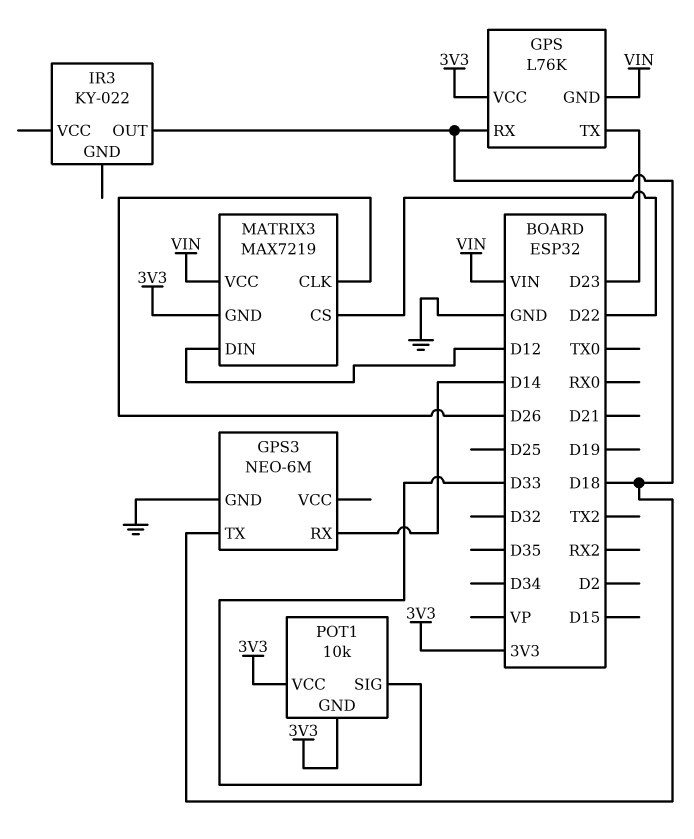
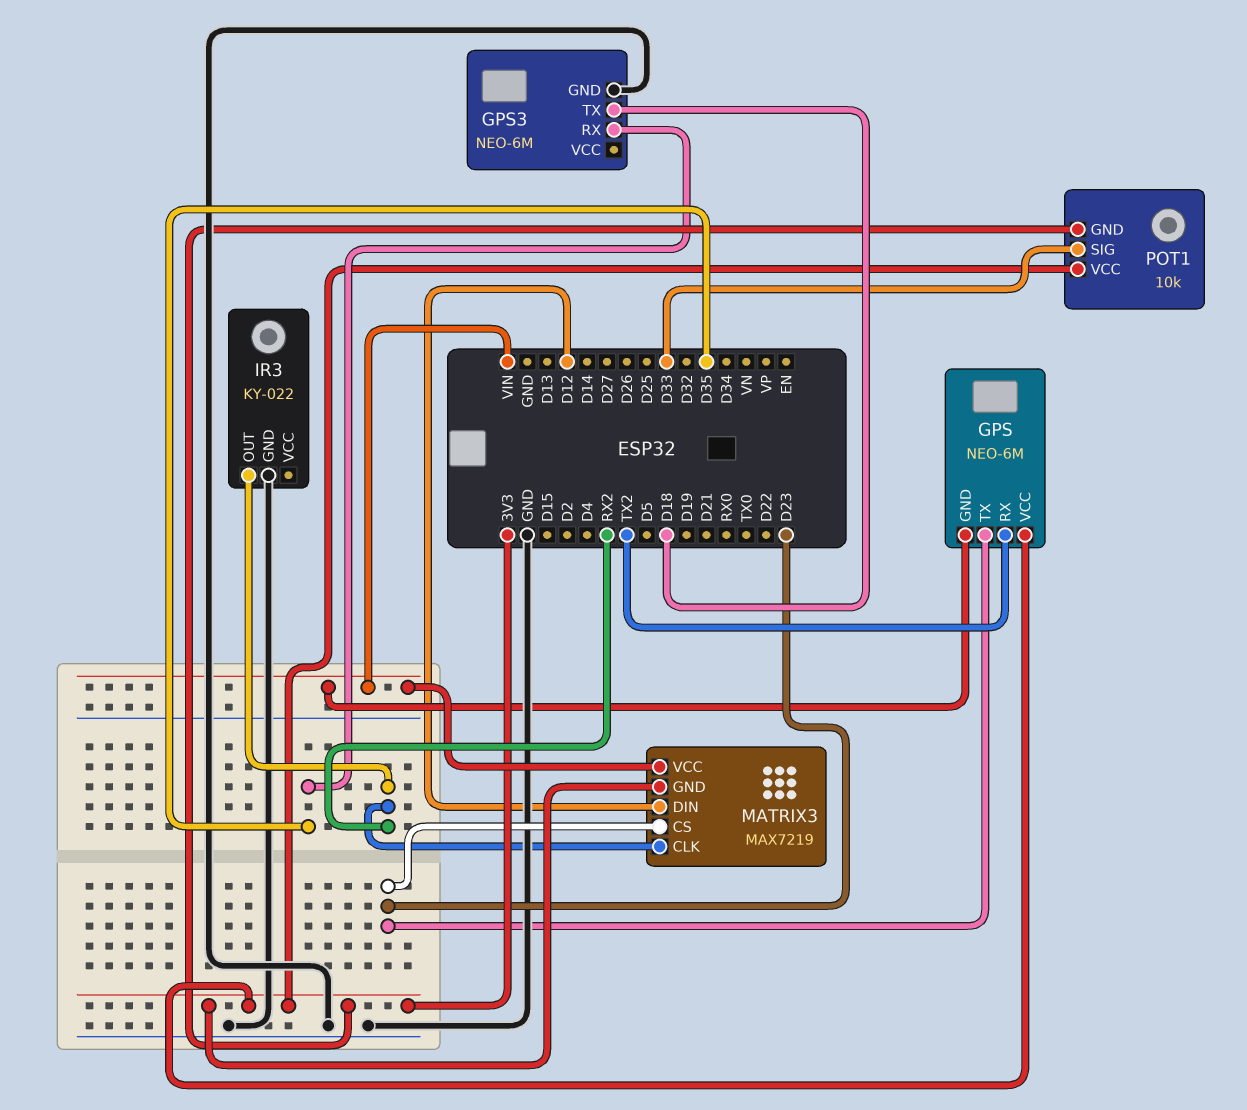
GPS: L76K -> NEO-6M
GPS pin RX: D18 -> TX2
GPS3 pin RX: D14 -> D35
IR3 pin GND: none -> GND
IR3 pin OUT: D18 -> RX2
MATRIX3 pin CLK: D26 -> RX2
MATRIX3 pin CS: D22 -> D23

